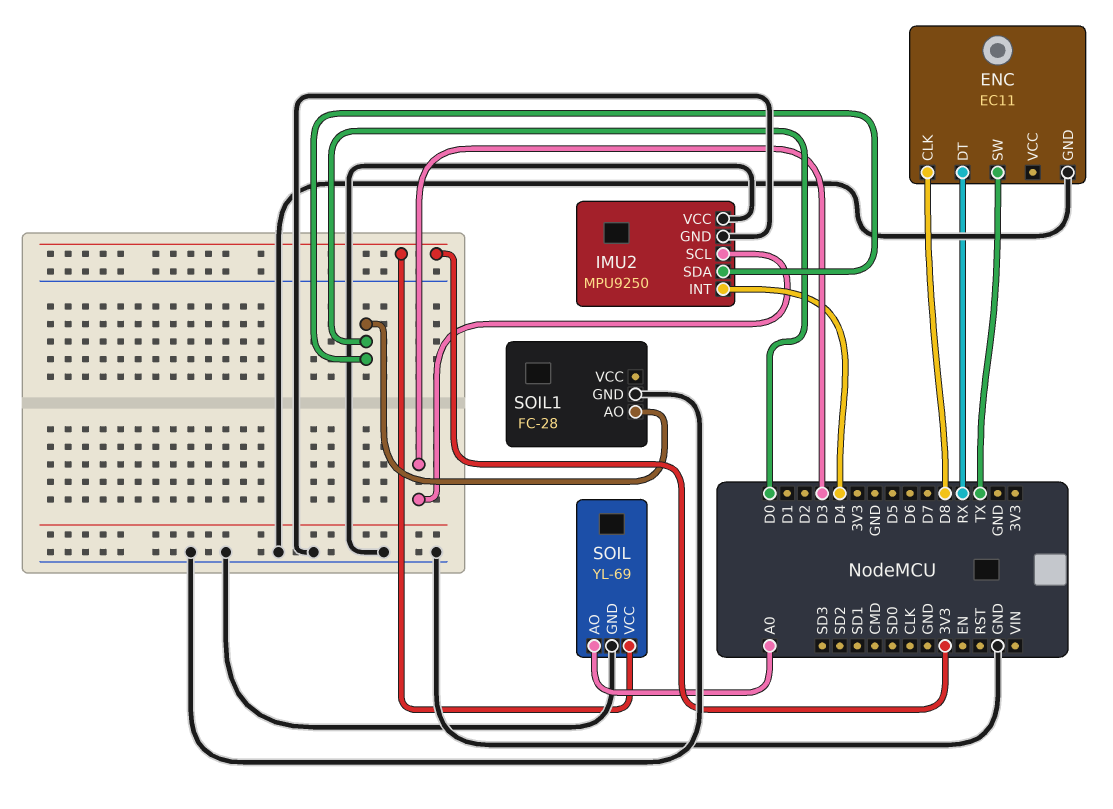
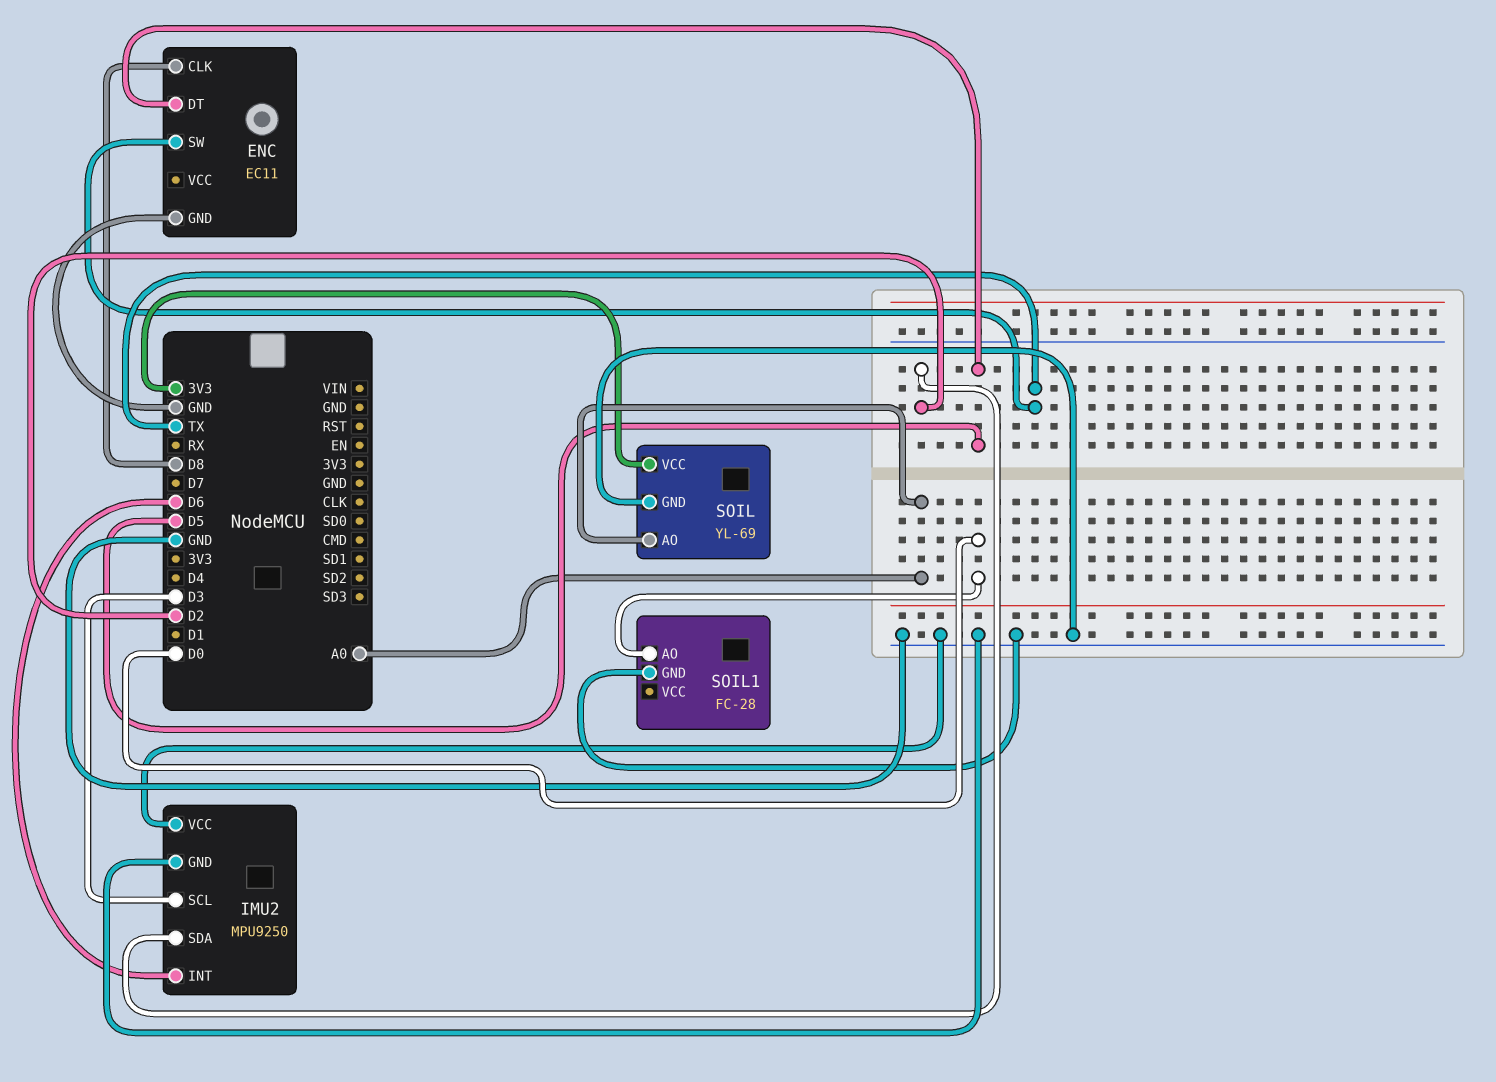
ENC pin DT: RX -> D5
IMU2 pin INT: D4 -> D6
IMU2 pin SDA: D0 -> D2

